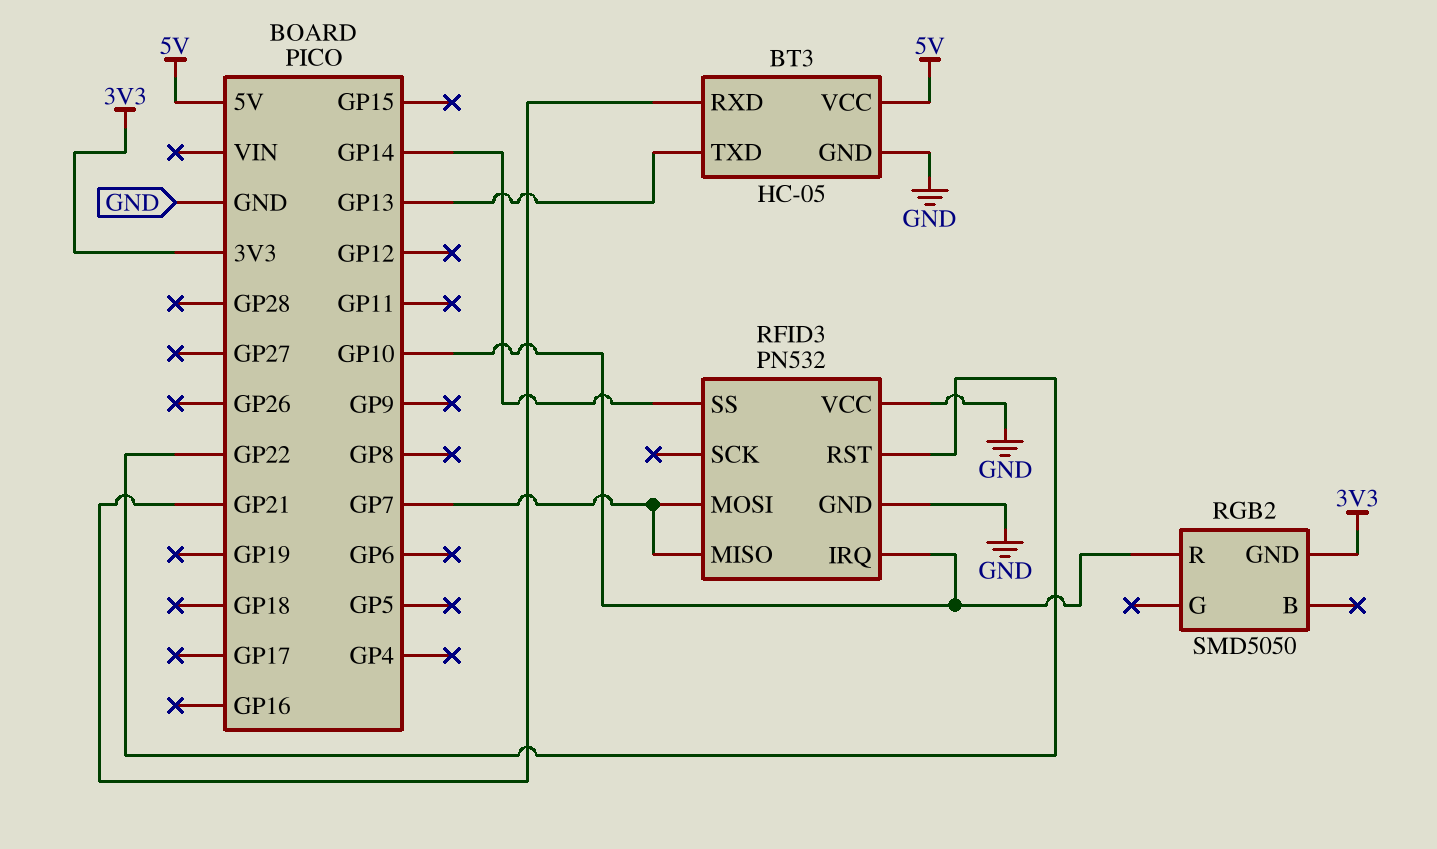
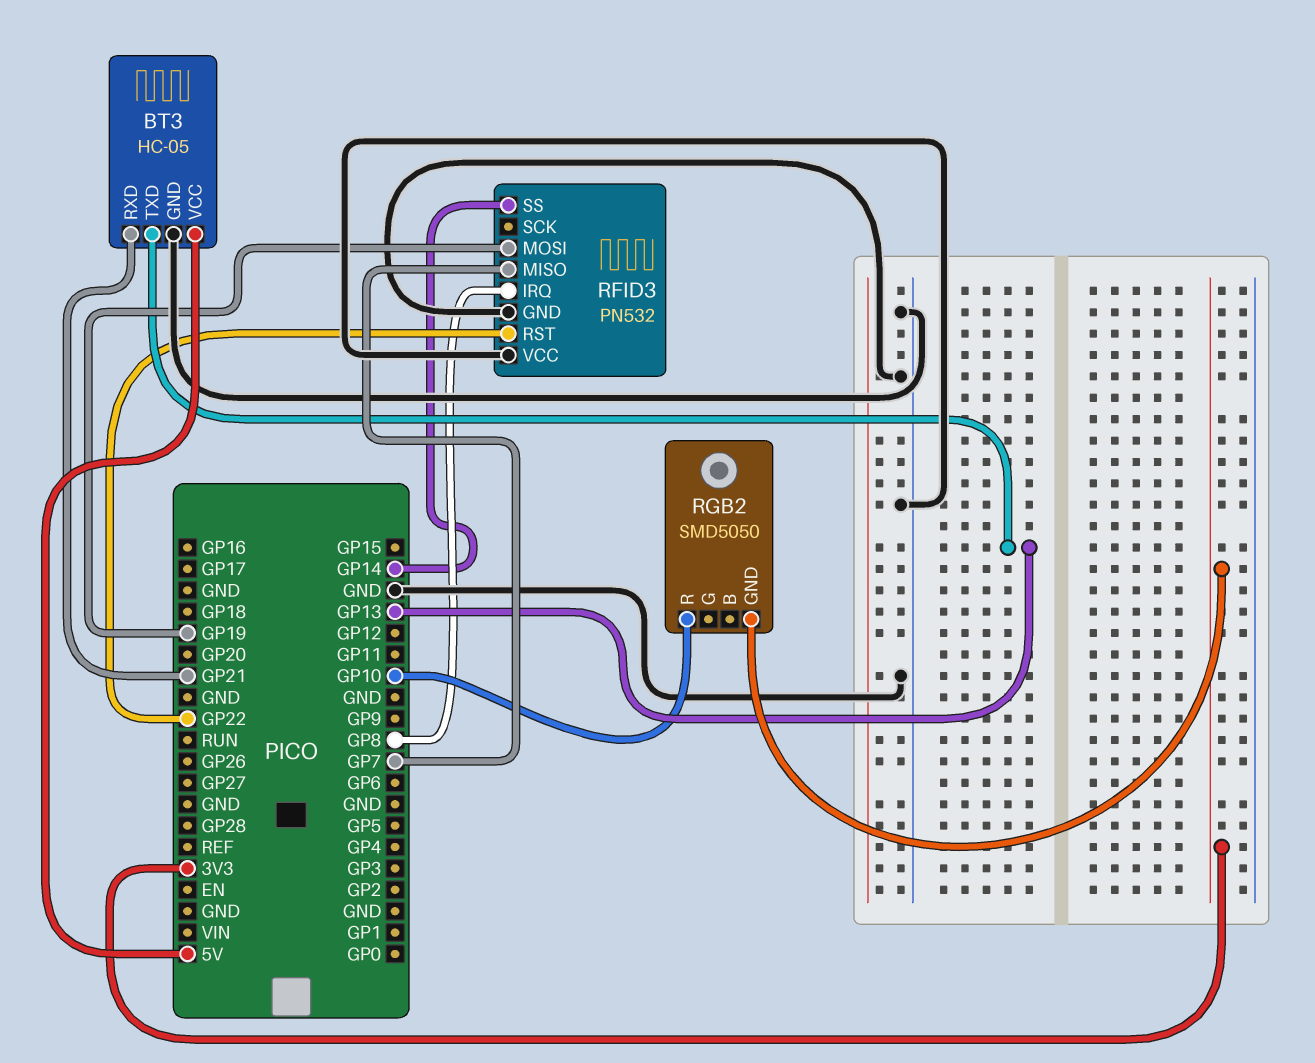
RFID3 pin IRQ: GP10 -> GP8
RFID3 pin MOSI: GP7 -> GP19

